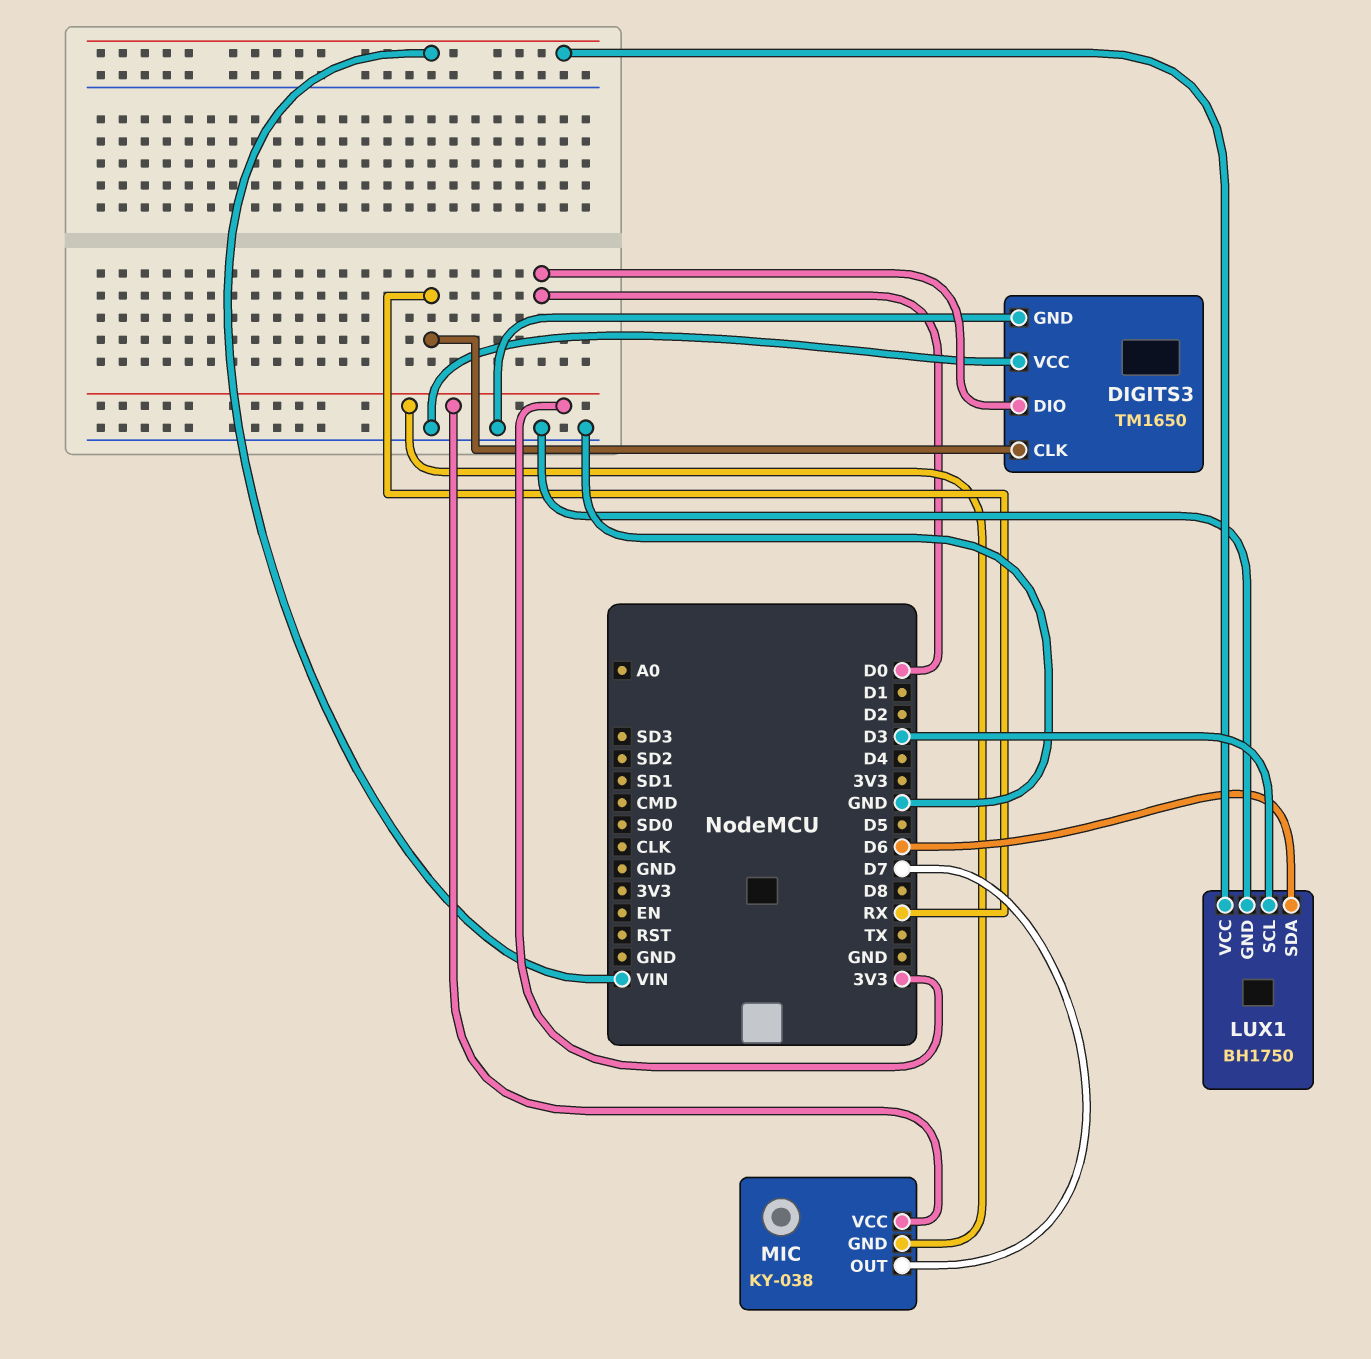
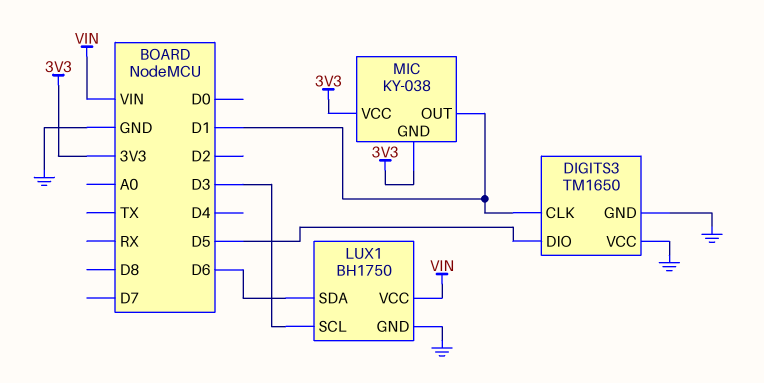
DIGITS3 pin CLK: RX -> D1
DIGITS3 pin DIO: D0 -> D5
MIC pin OUT: D7 -> D1

